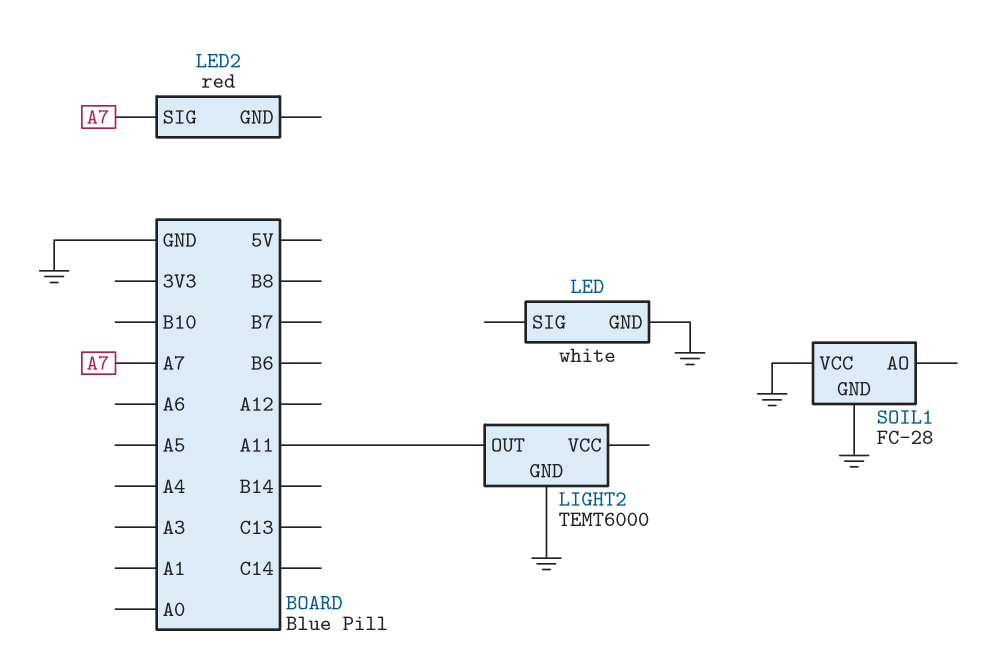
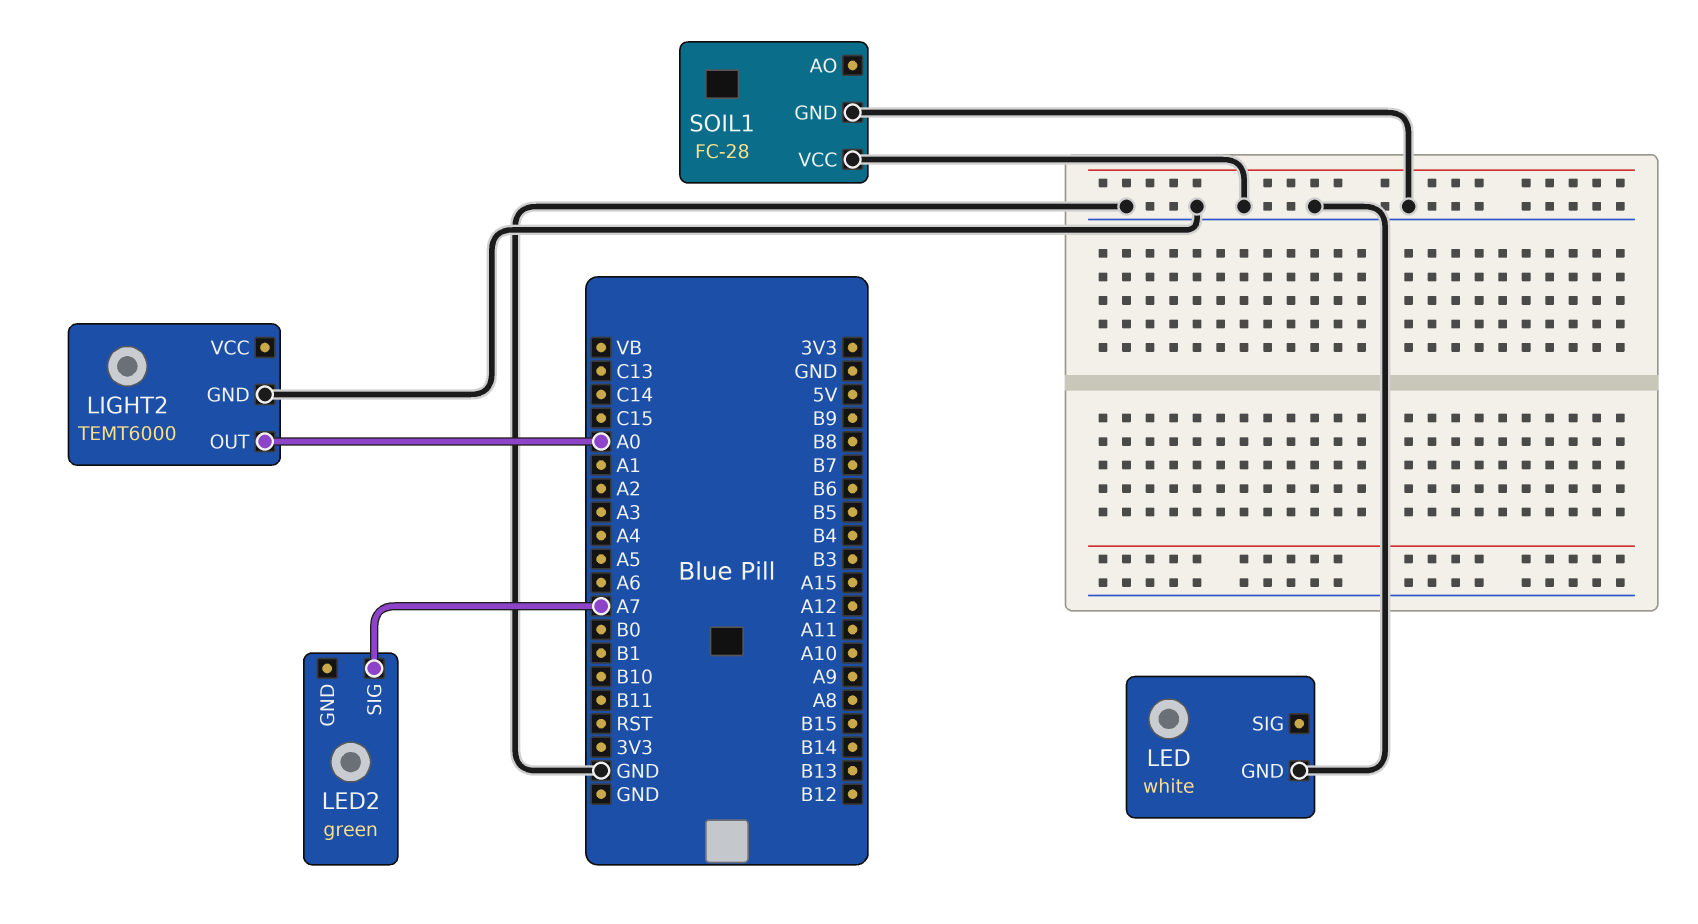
LED2: red -> green
LIGHT2 pin OUT: A11 -> A0

